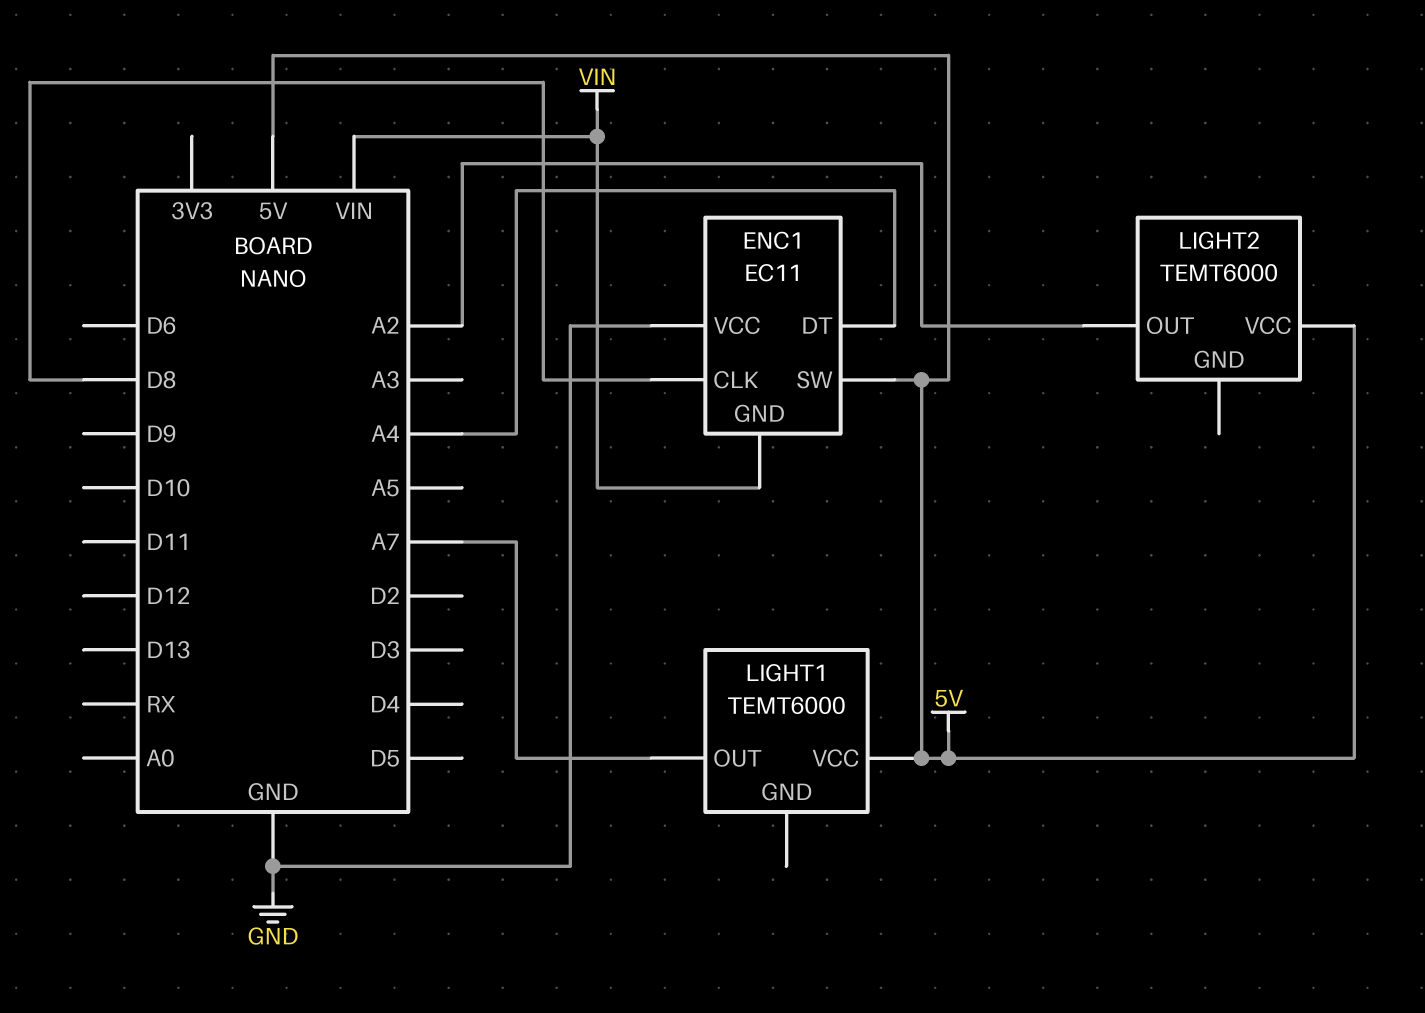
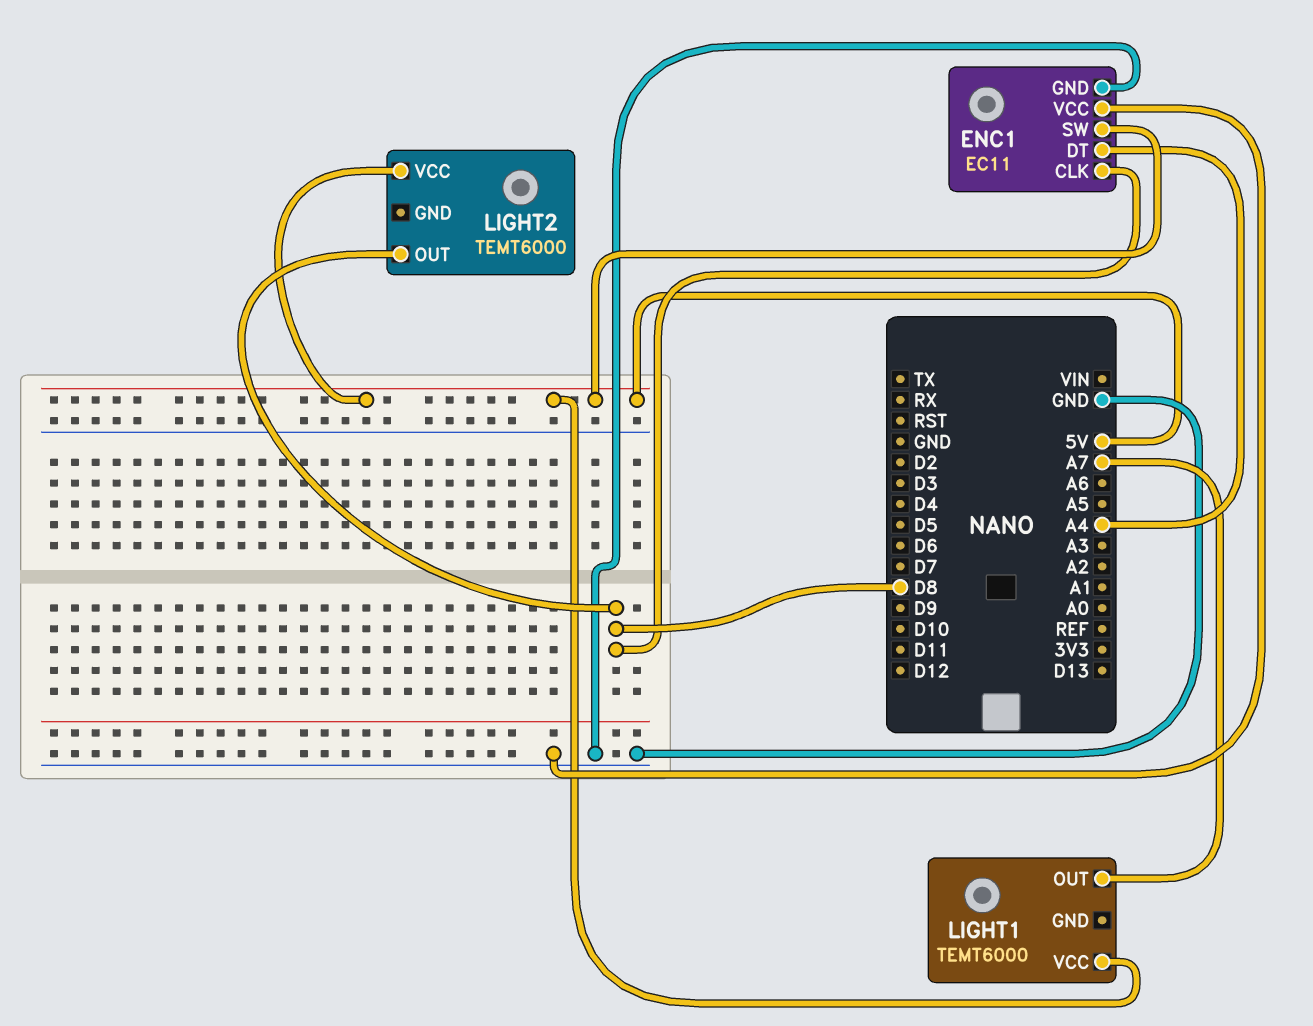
ENC1 pin GND: VIN -> GND
LIGHT2 pin OUT: A2 -> D8

